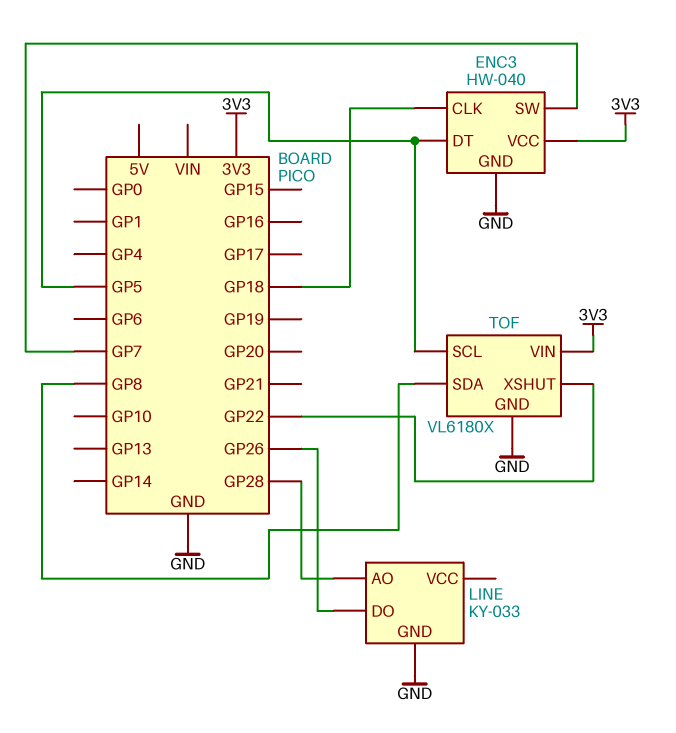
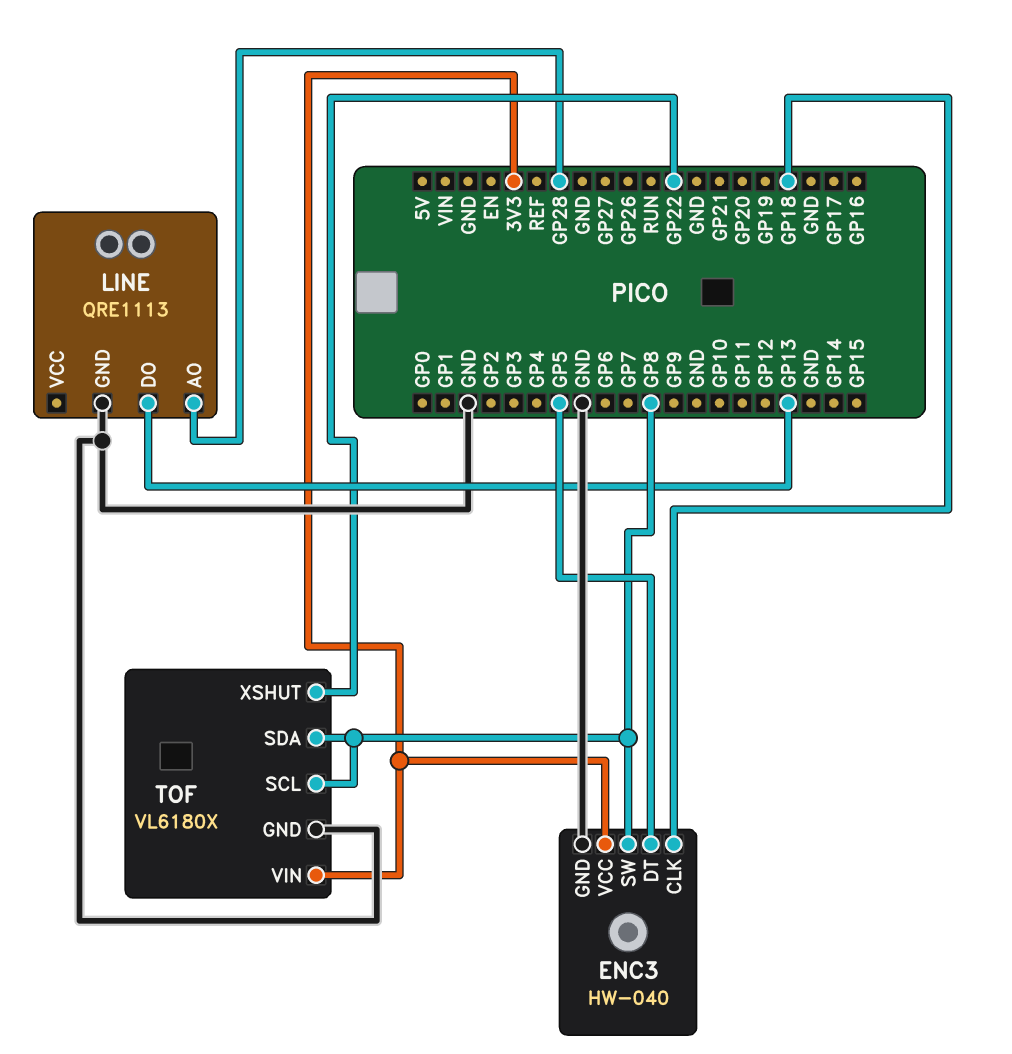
ENC3 pin SW: GP7 -> GP8
LINE: KY-033 -> QRE1113
LINE pin DO: GP26 -> GP13
TOF pin SCL: GP5 -> GP8

